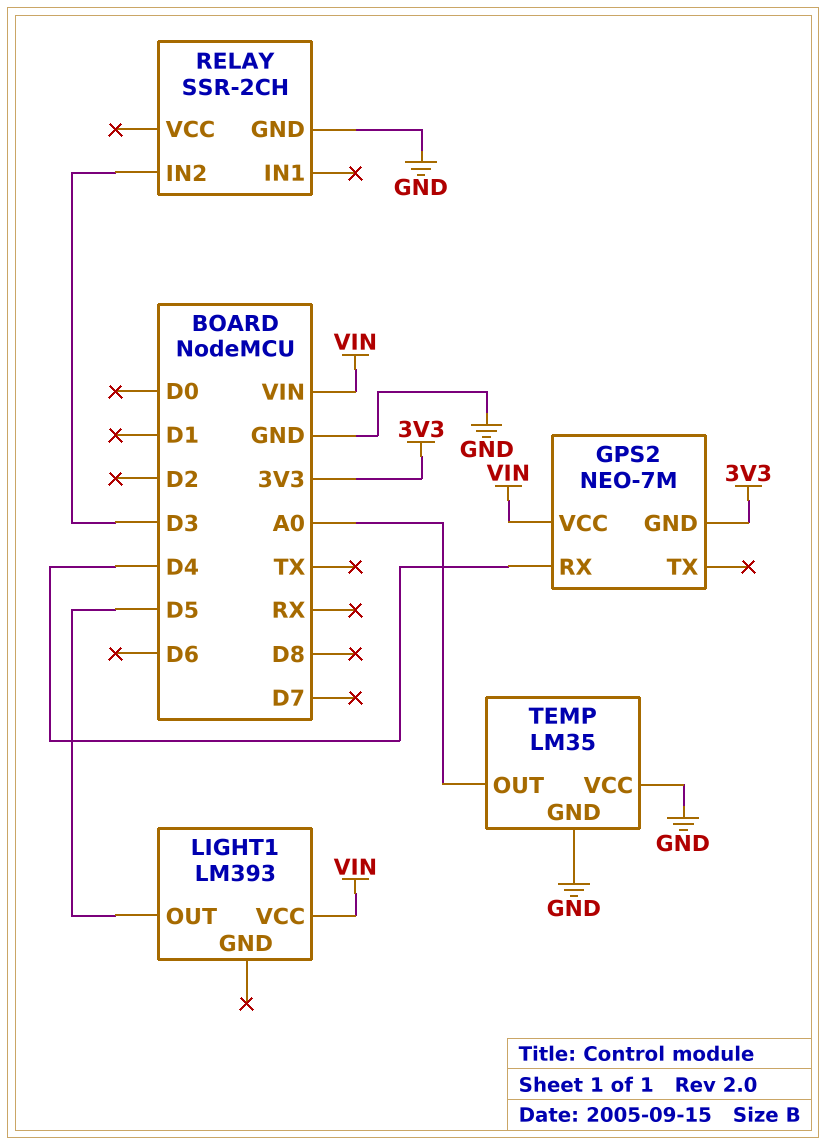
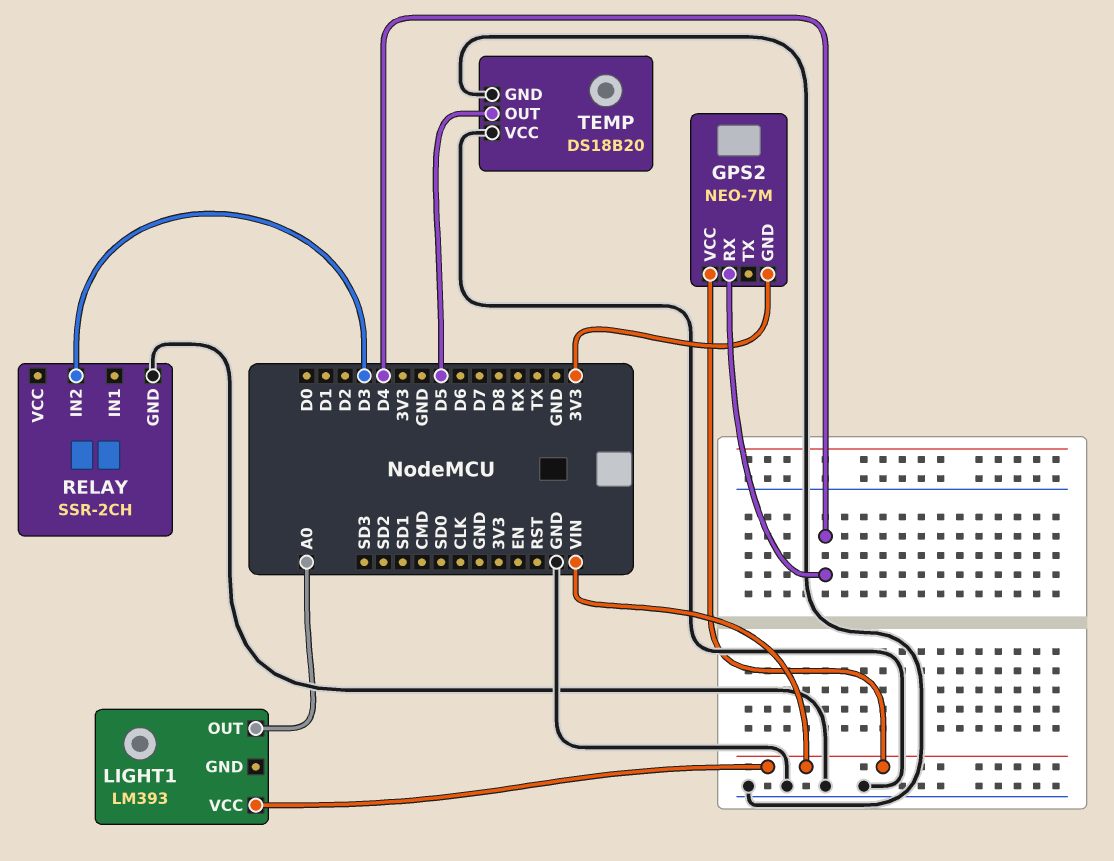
LIGHT1 pin OUT: D5 -> A0
TEMP: LM35 -> DS18B20
TEMP pin OUT: A0 -> D5

